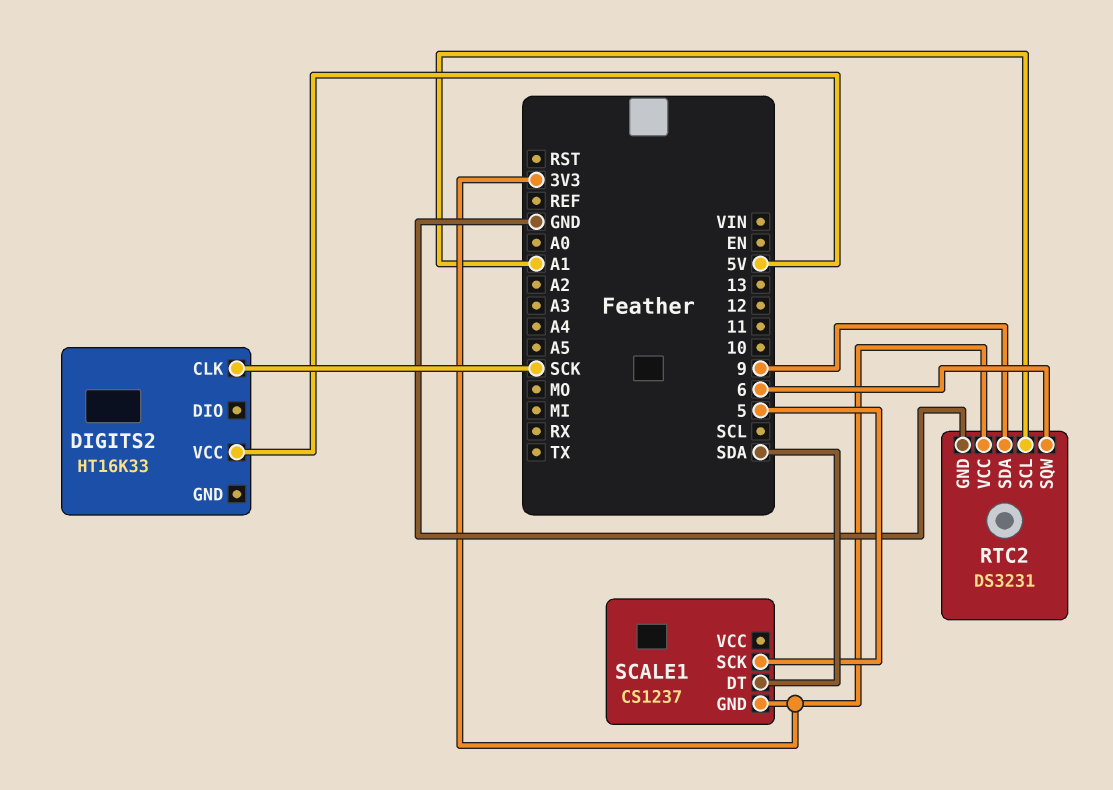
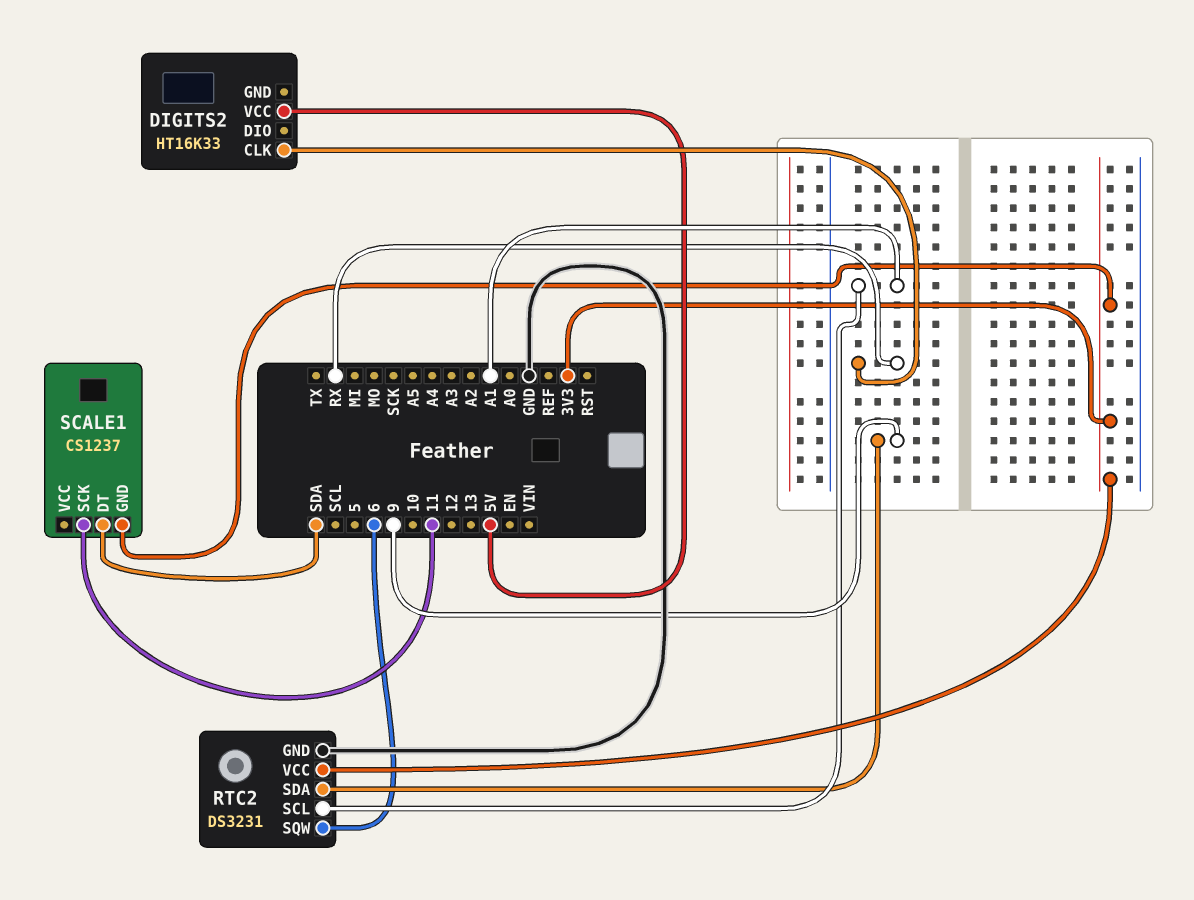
DIGITS2 pin CLK: SCK -> RX
SCALE1 pin SCK: 5 -> 11

